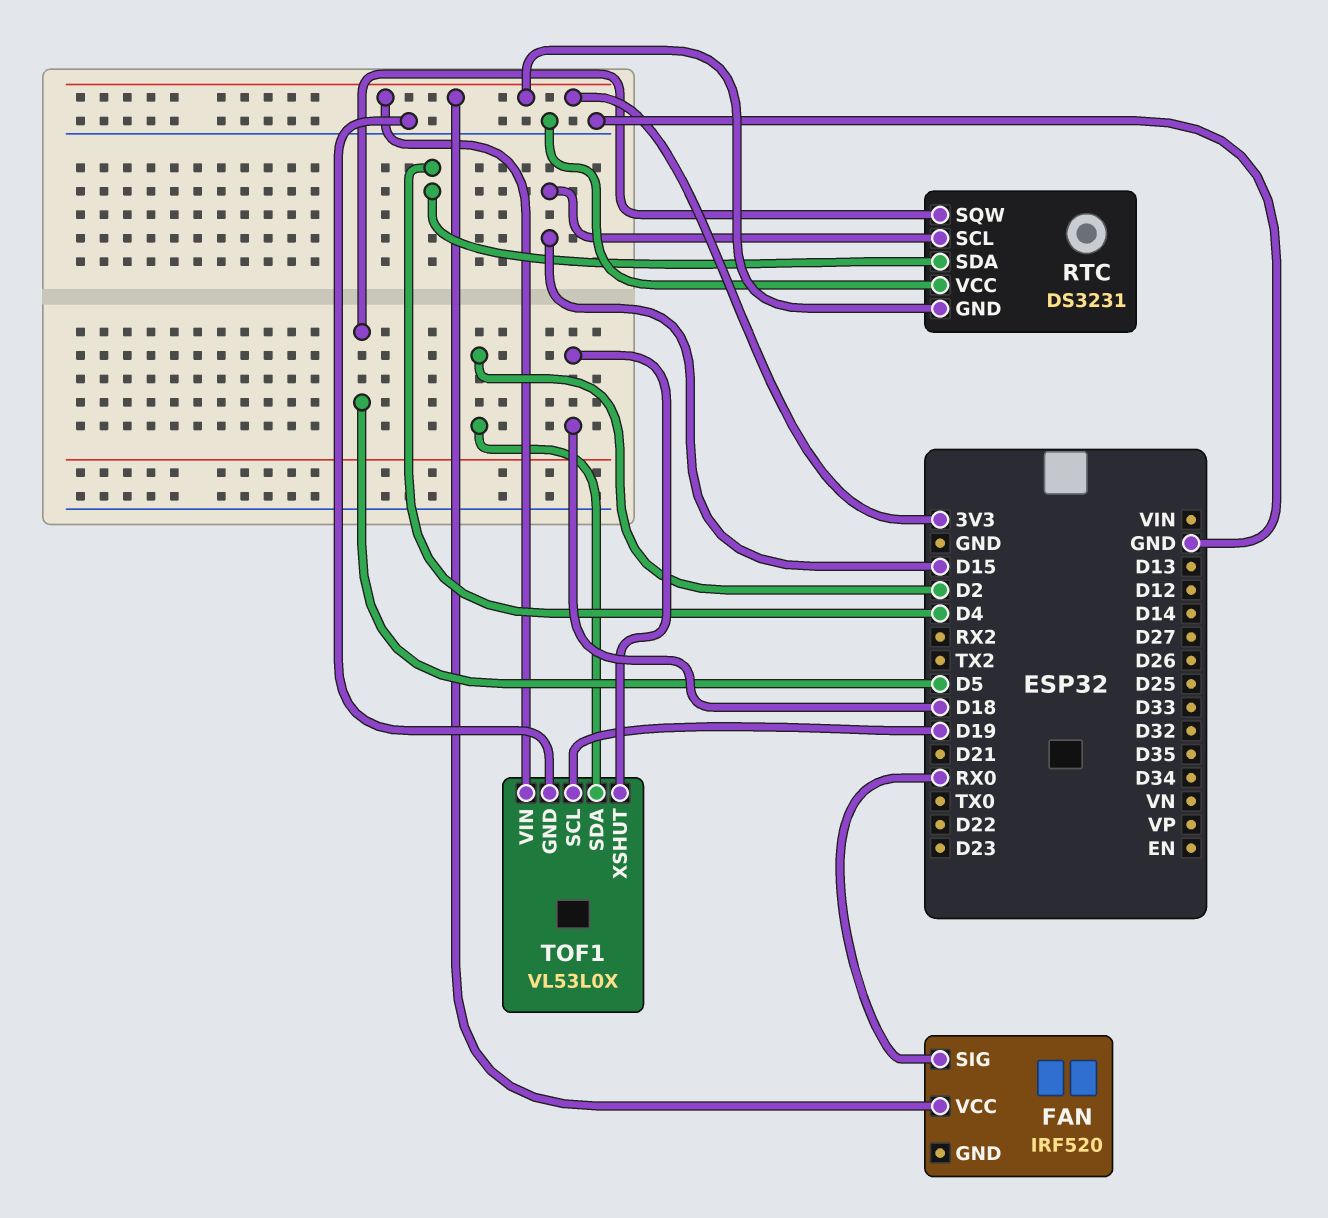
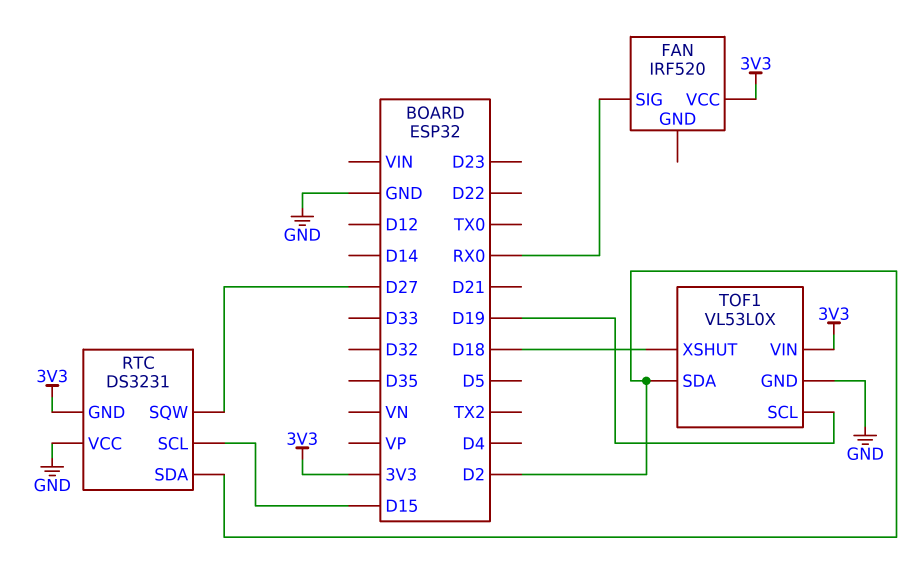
RTC pin SDA: D4 -> D2
RTC pin SQW: D5 -> D27

